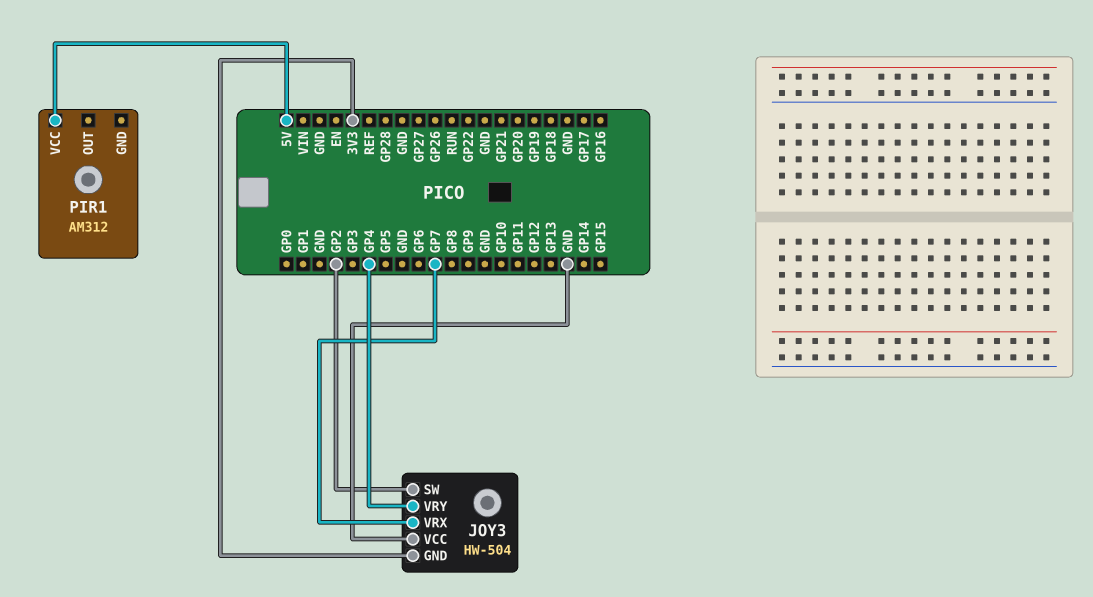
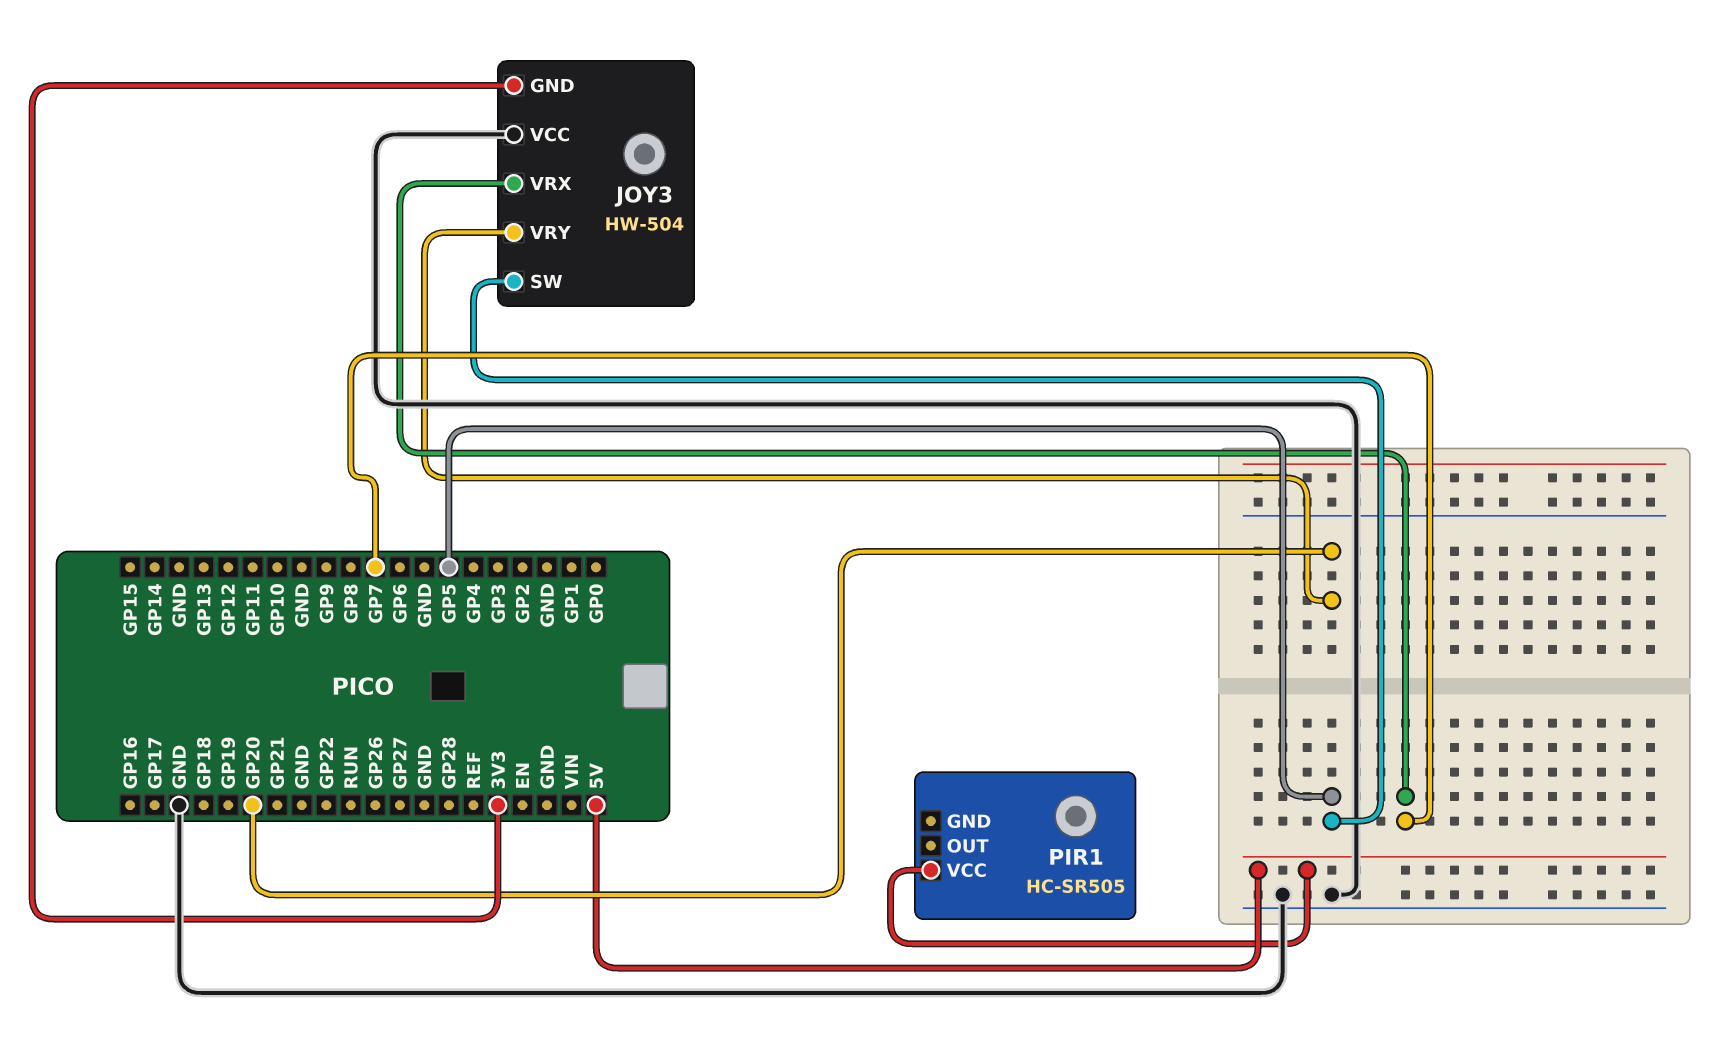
JOY3 pin SW: GP2 -> GP5
JOY3 pin VRY: GP4 -> GP20
PIR1: AM312 -> HC-SR505

